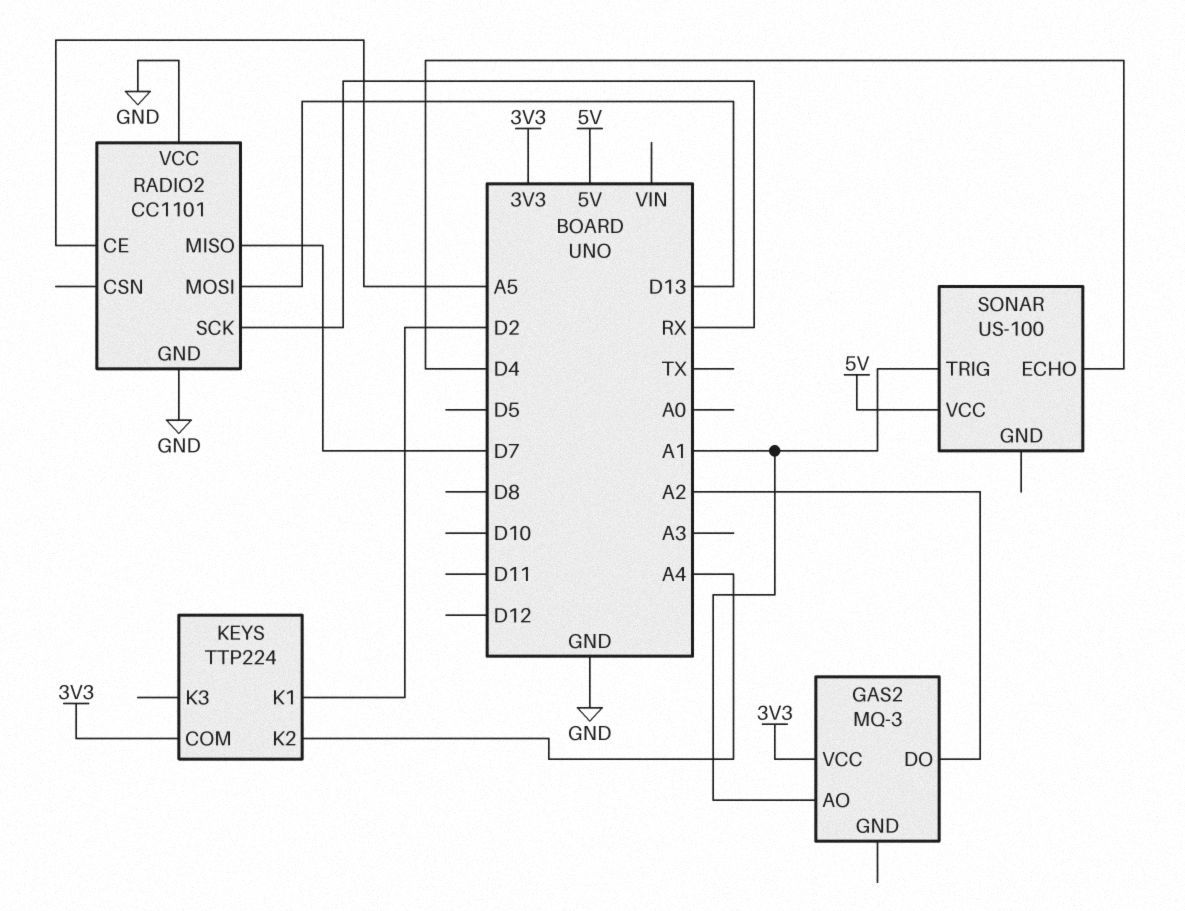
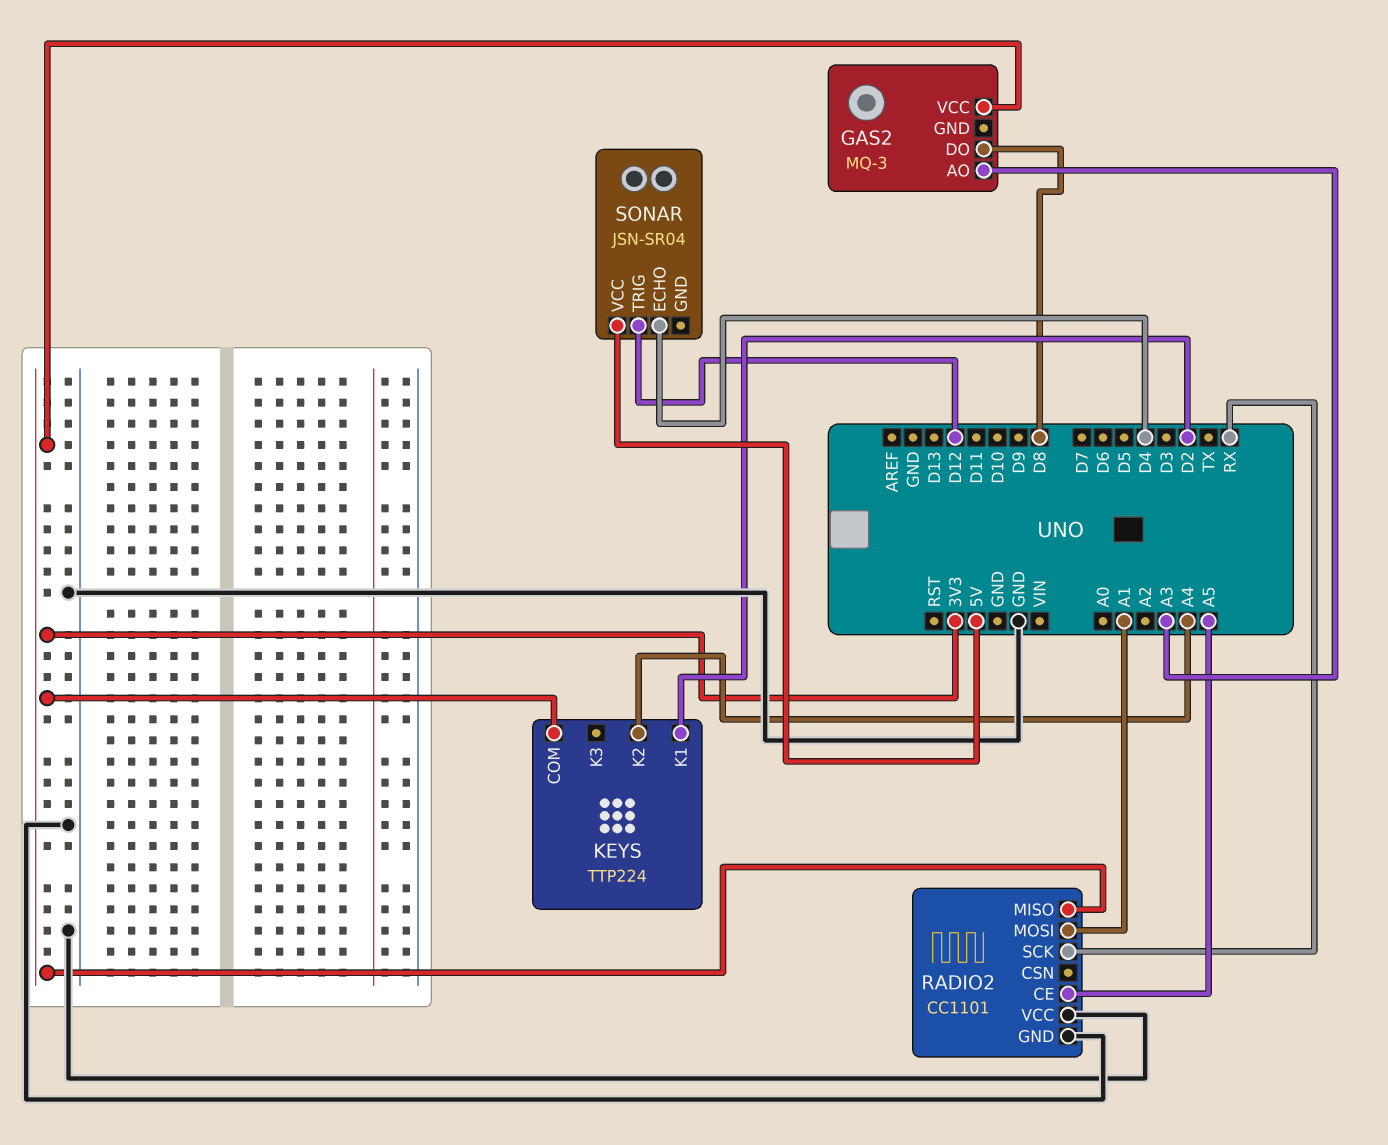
GAS2 pin AO: A1 -> A3
GAS2 pin DO: A2 -> D8
RADIO2 pin MISO: D7 -> 3V3
RADIO2 pin MOSI: D13 -> A1
SONAR: US-100 -> JSN-SR04
SONAR pin TRIG: A1 -> D12

